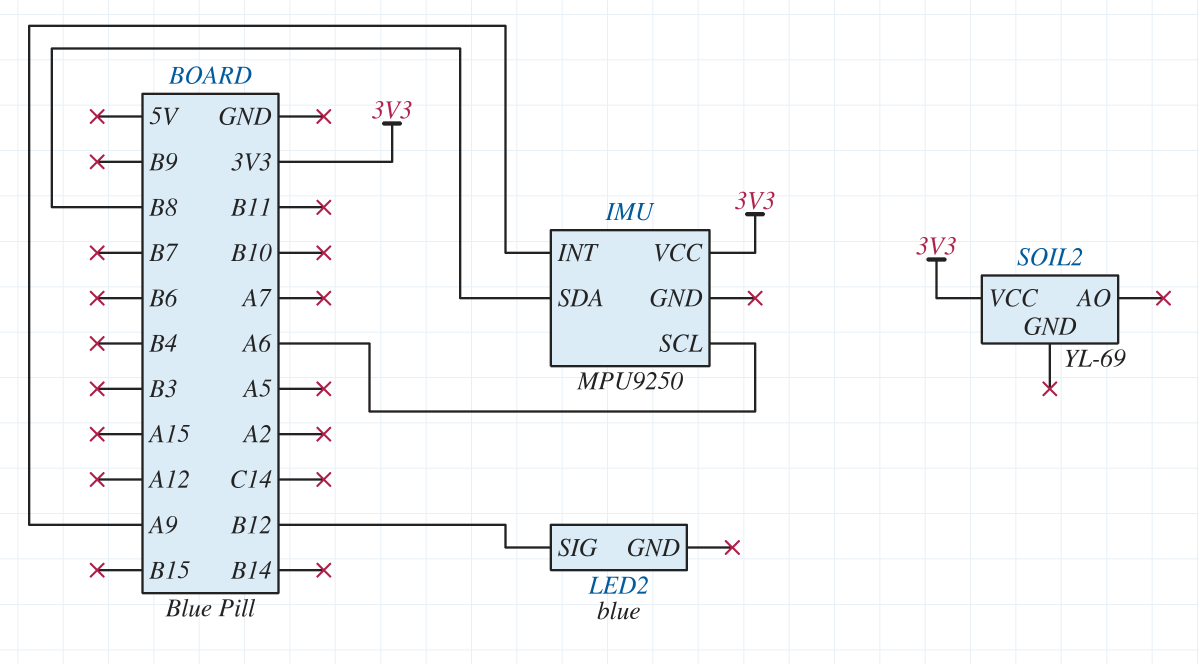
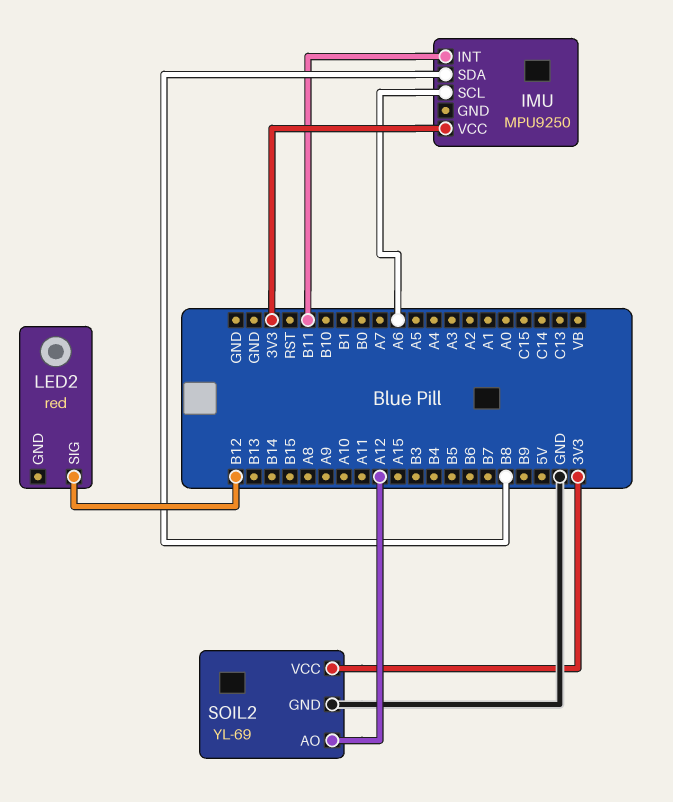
IMU pin INT: A9 -> B11
LED2: blue -> red
SOIL2 pin AO: none -> A12
SOIL2 pin GND: none -> GND

